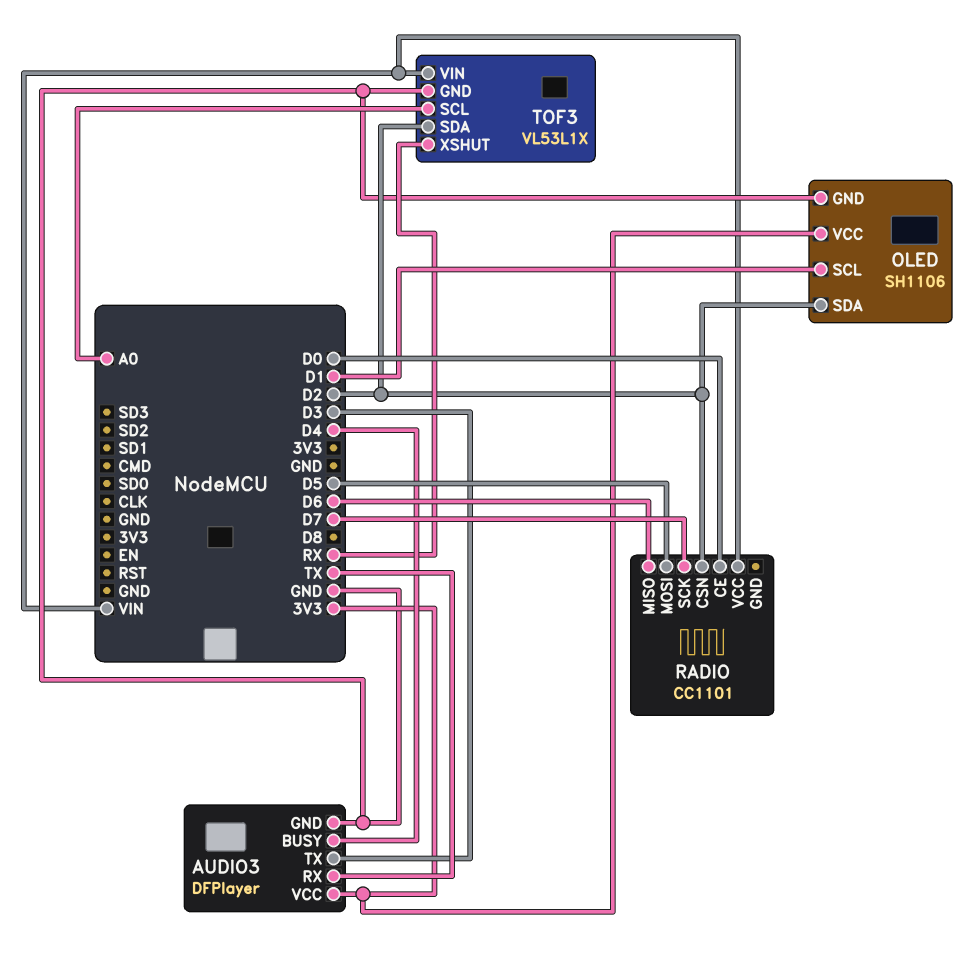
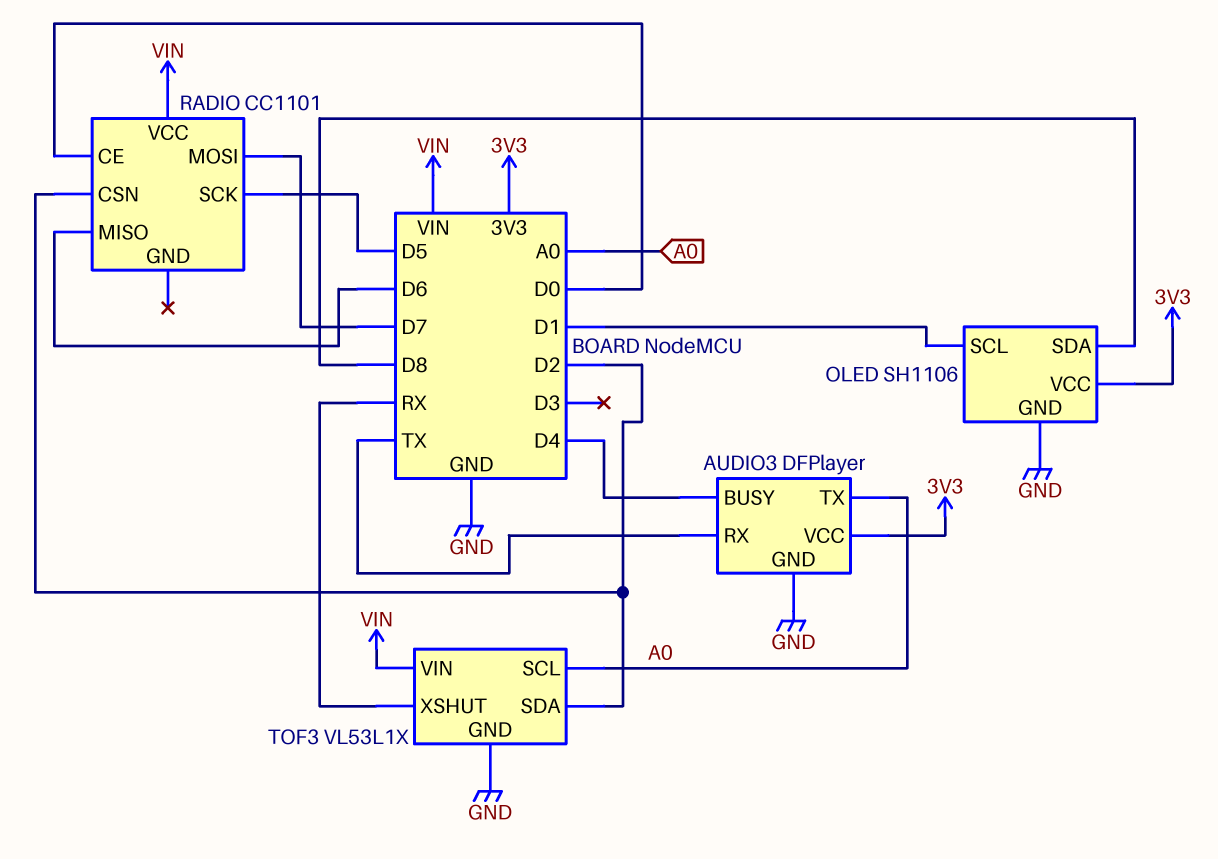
AUDIO3 pin TX: D3 -> A0
OLED pin SDA: D2 -> D8
RADIO pin MOSI: D5 -> D7
RADIO pin SCK: D7 -> D5

